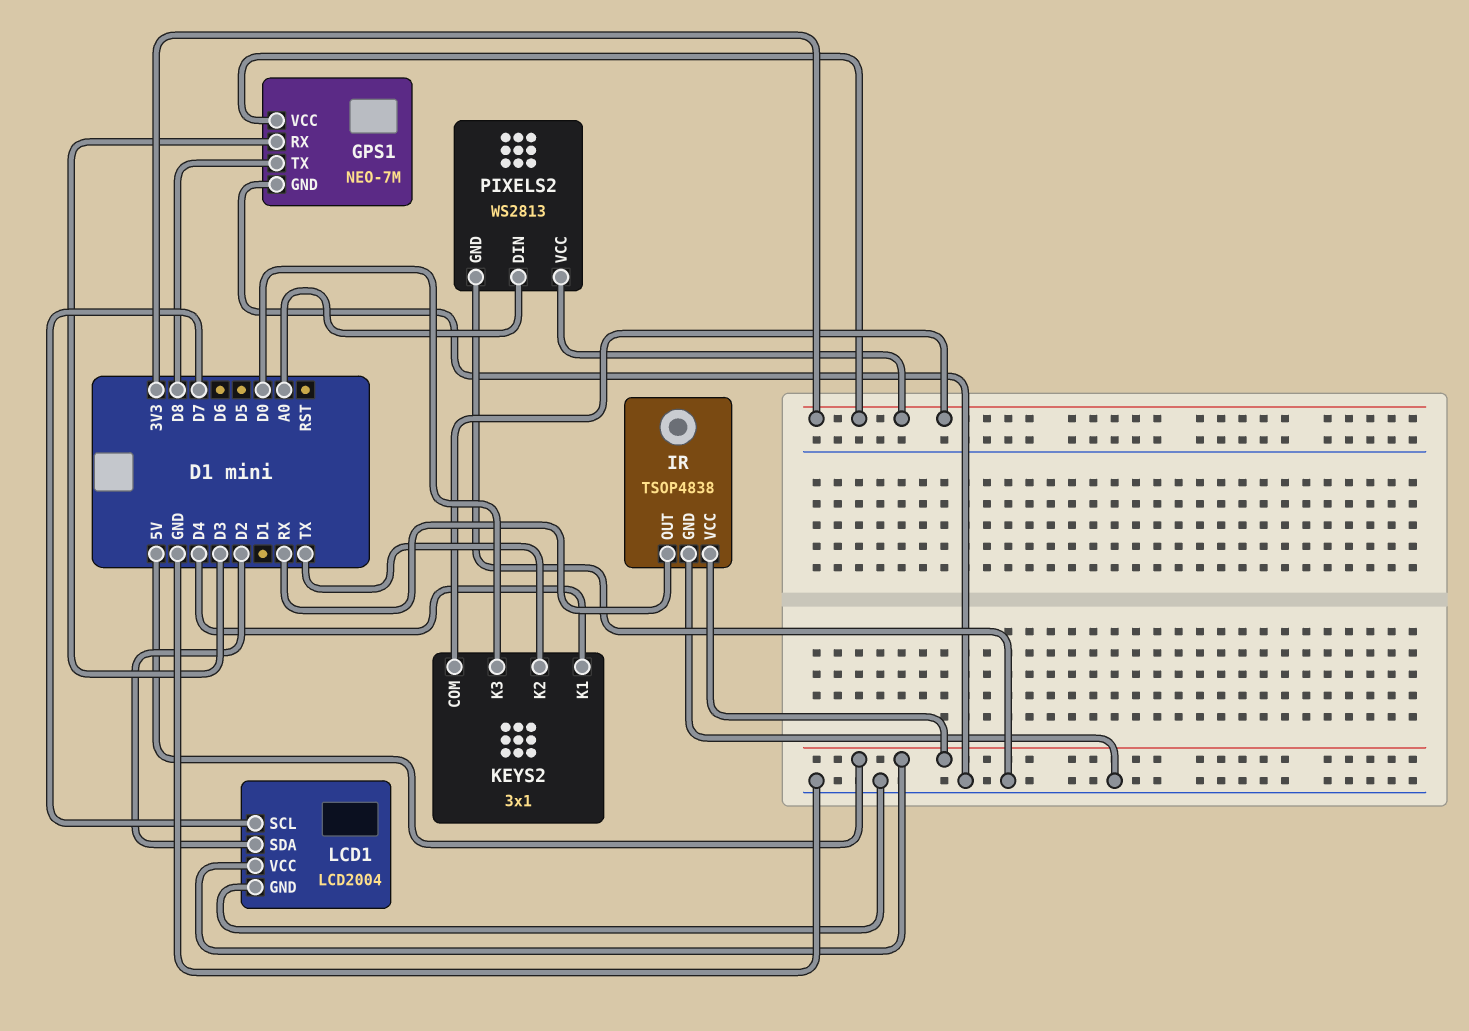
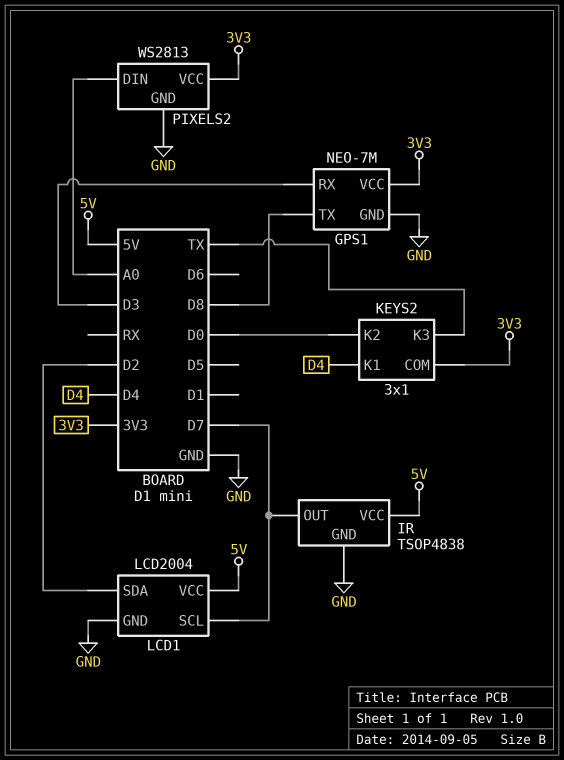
IR pin OUT: RX -> D7
KEYS2 pin K2: TX -> D0
KEYS2 pin K3: D0 -> TX

